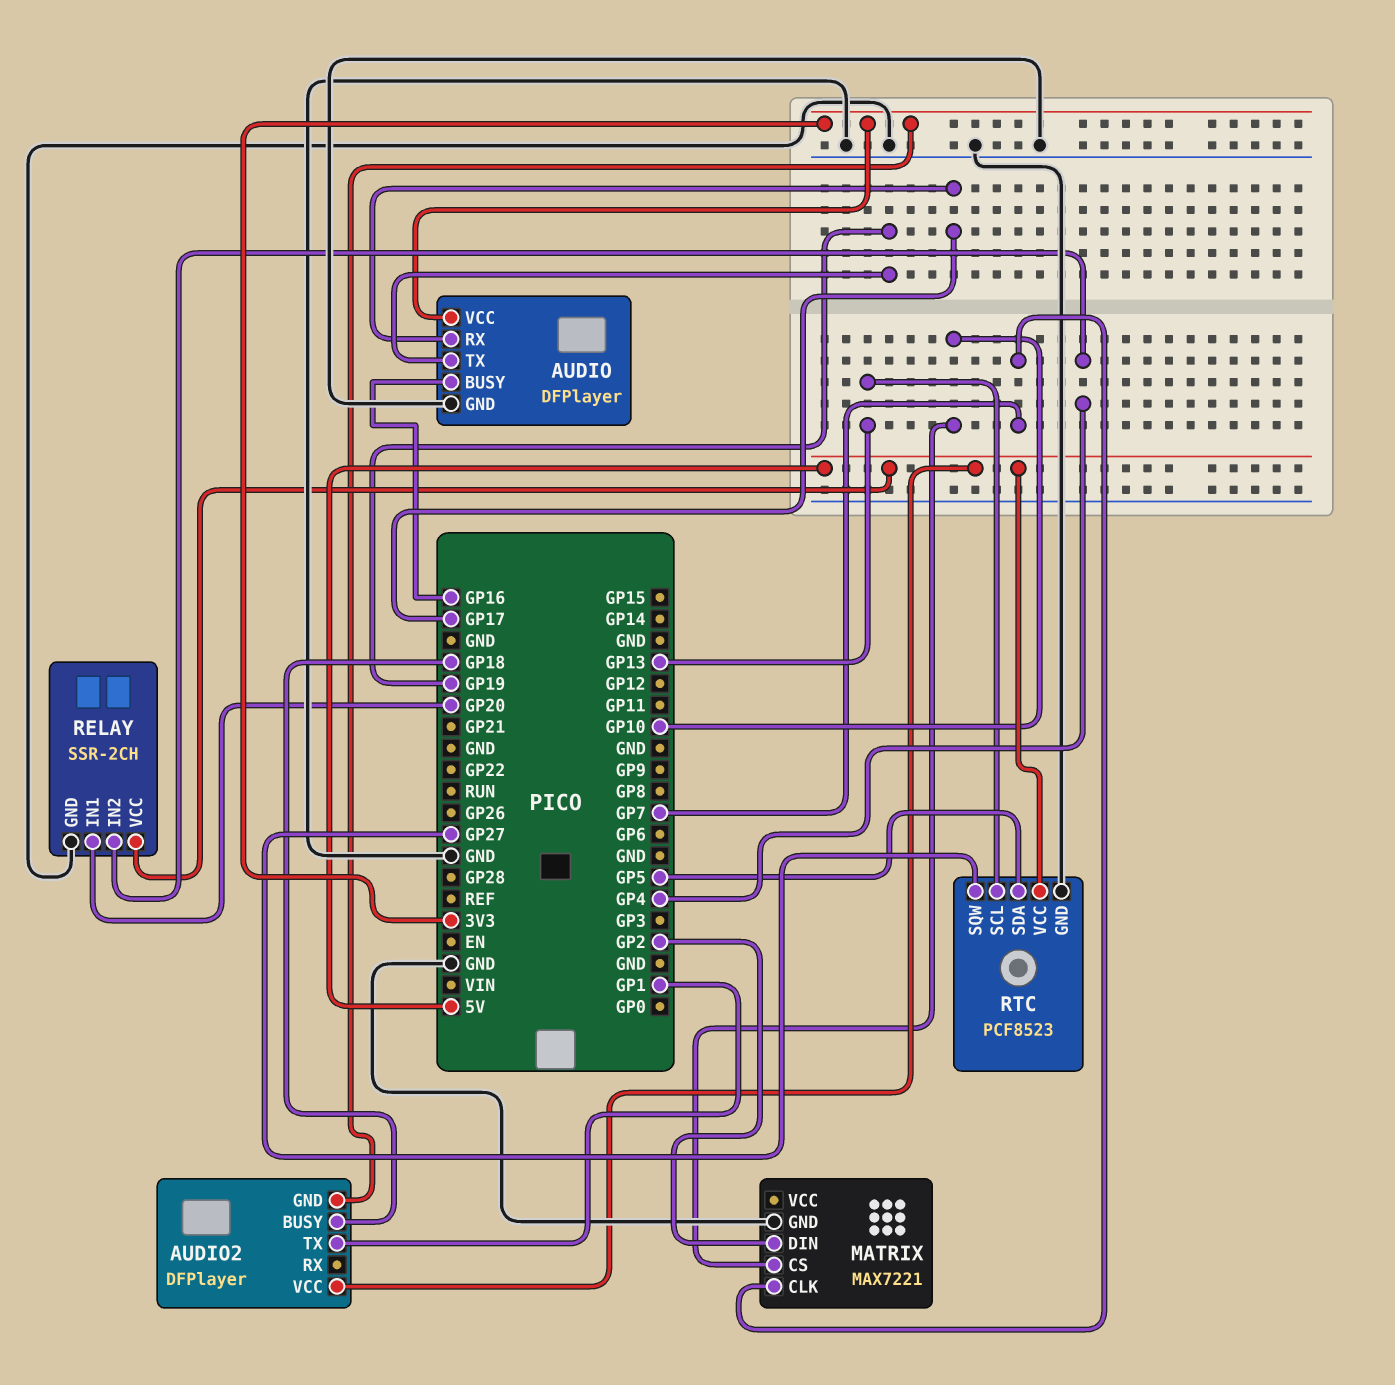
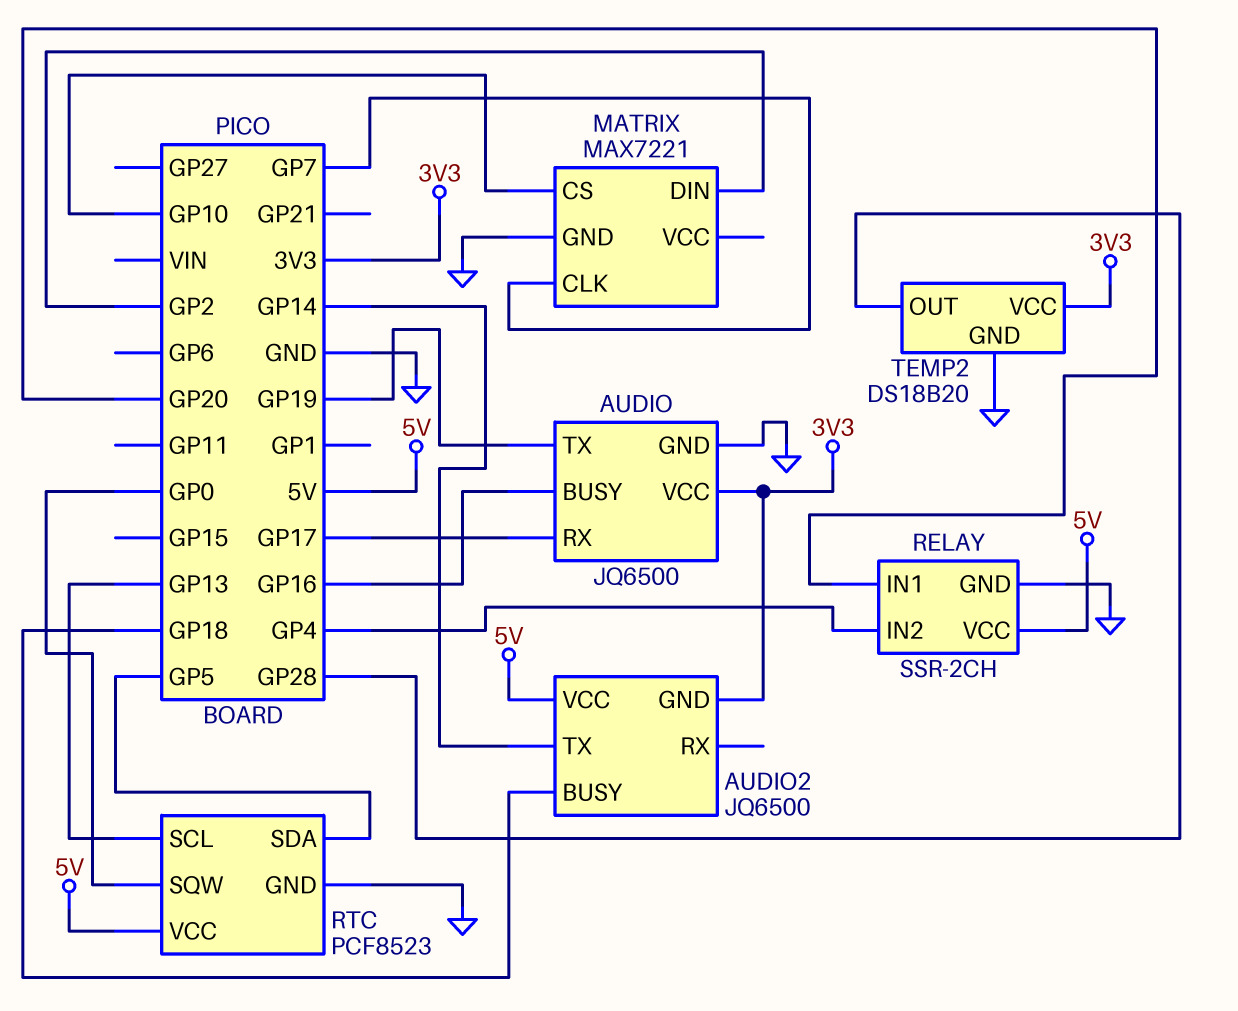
AUDIO: DFPlayer -> JQ6500
AUDIO2: DFPlayer -> JQ6500
AUDIO2 pin TX: GP1 -> GP14
RTC pin SQW: GP27 -> GP0
TEMP2: none -> DS18B20
TEMP2 pin GND: none -> GND
TEMP2 pin OUT: none -> GP28
TEMP2 pin VCC: none -> 3V3

